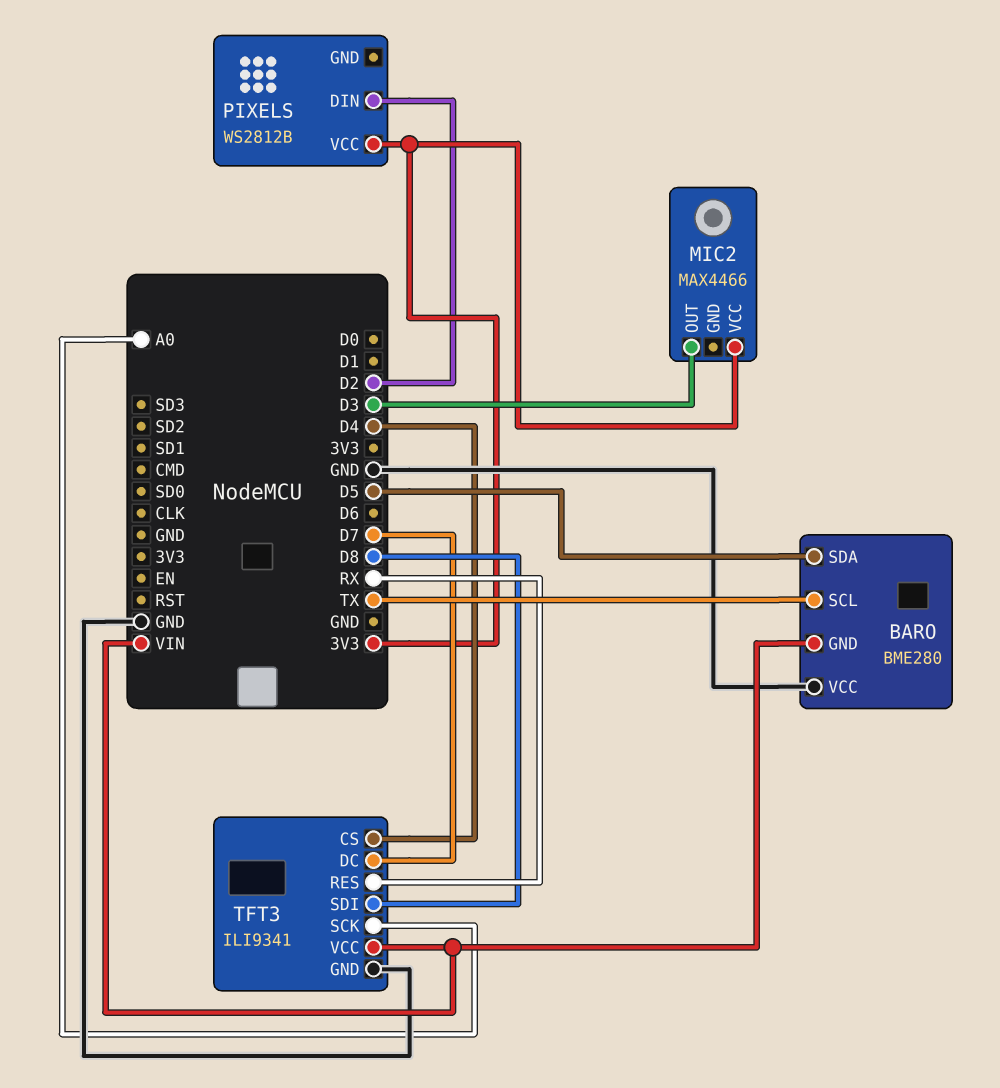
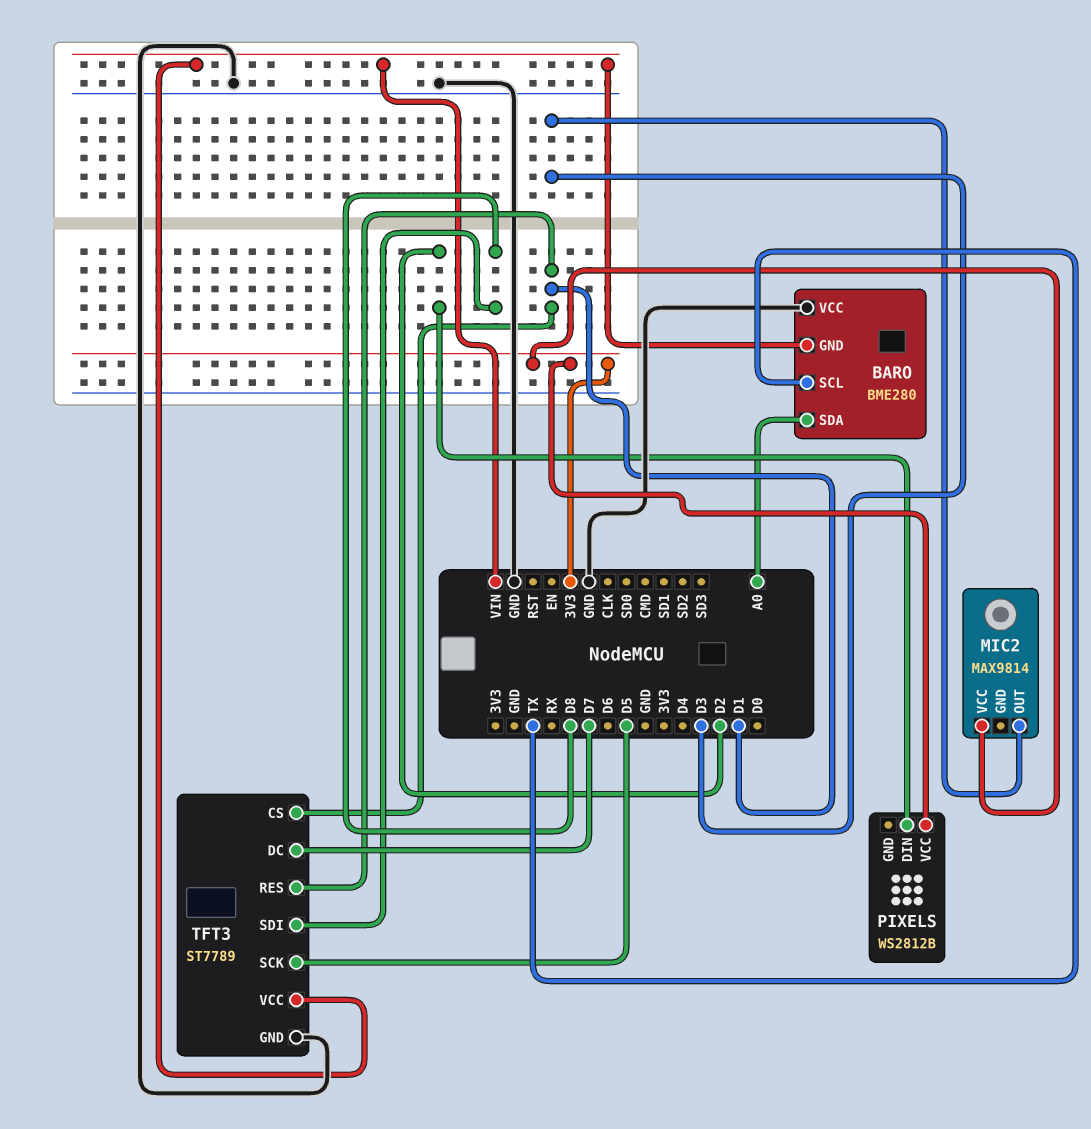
BARO pin SDA: D5 -> A0
MIC2: MAX4466 -> MAX9814
TFT3: ILI9341 -> ST7789
TFT3 pin CS: D4 -> D1
TFT3 pin RES: RX -> D1
TFT3 pin SCK: A0 -> D5

